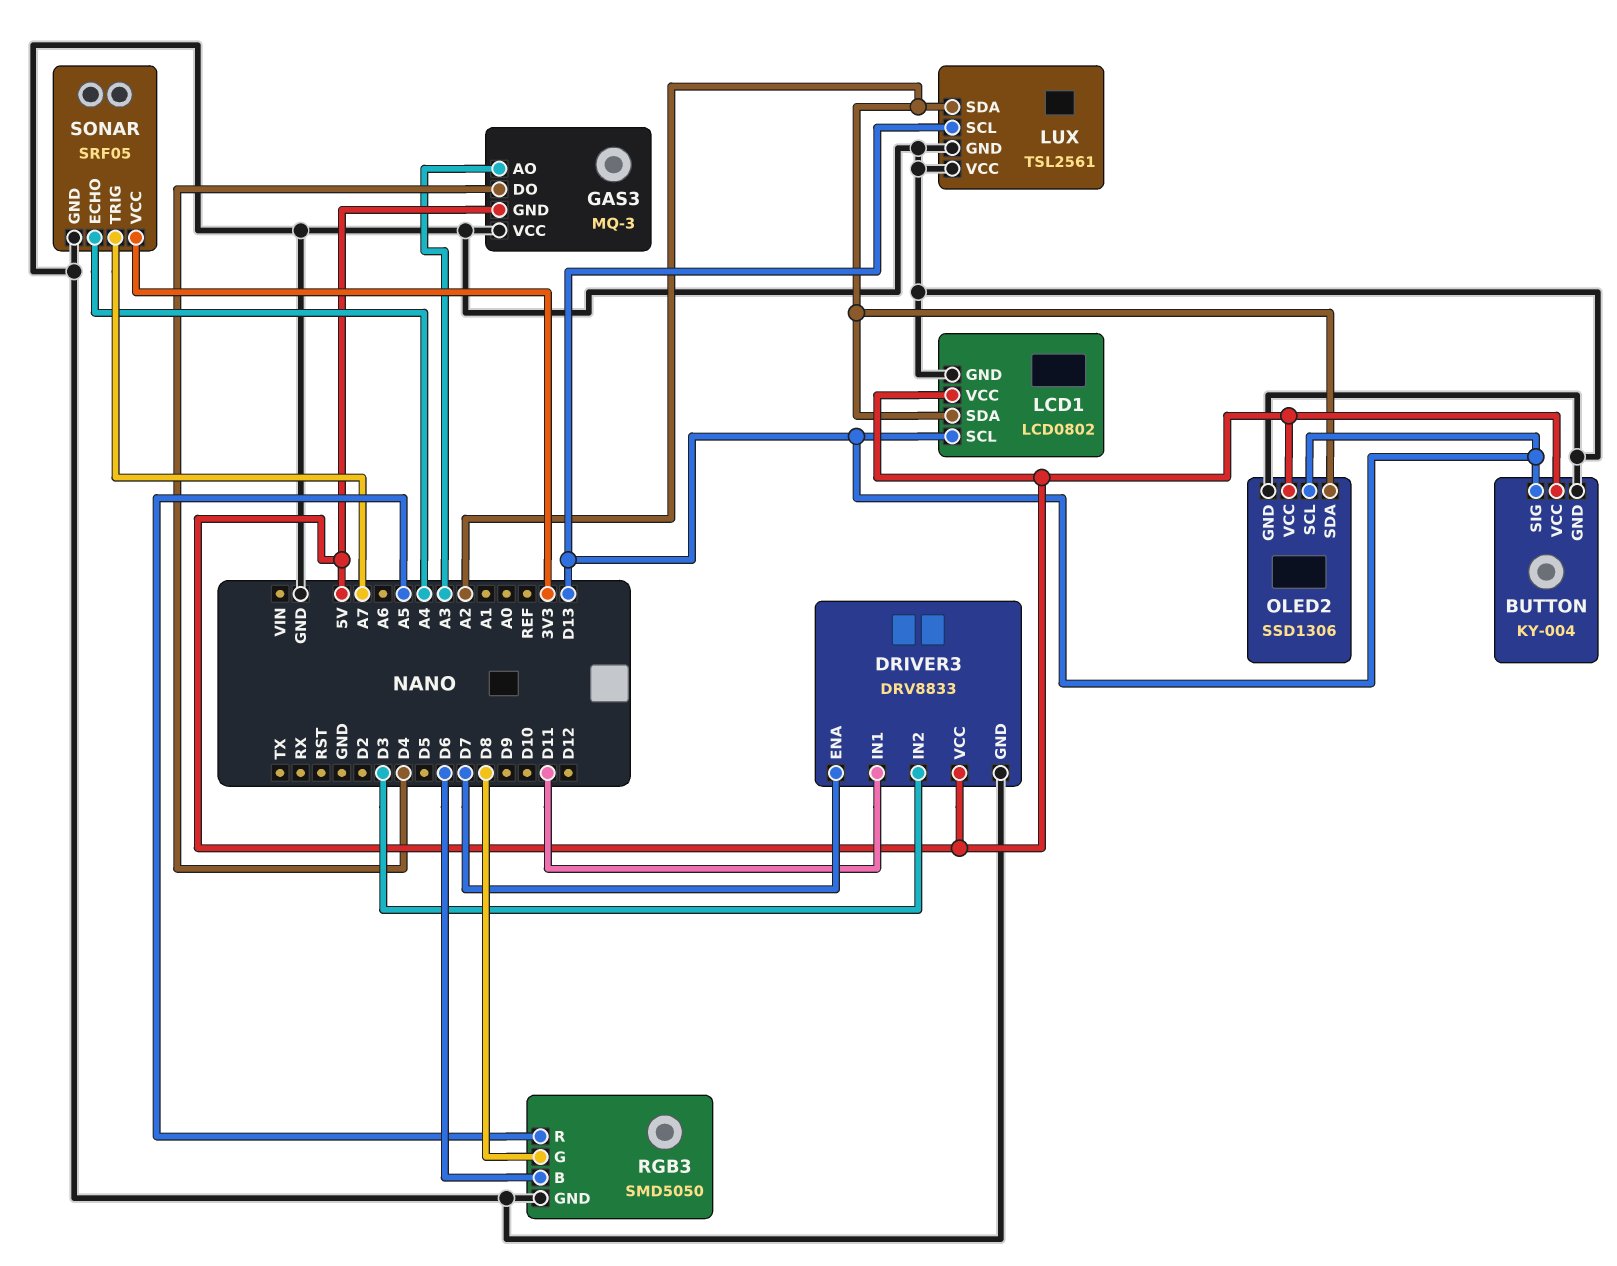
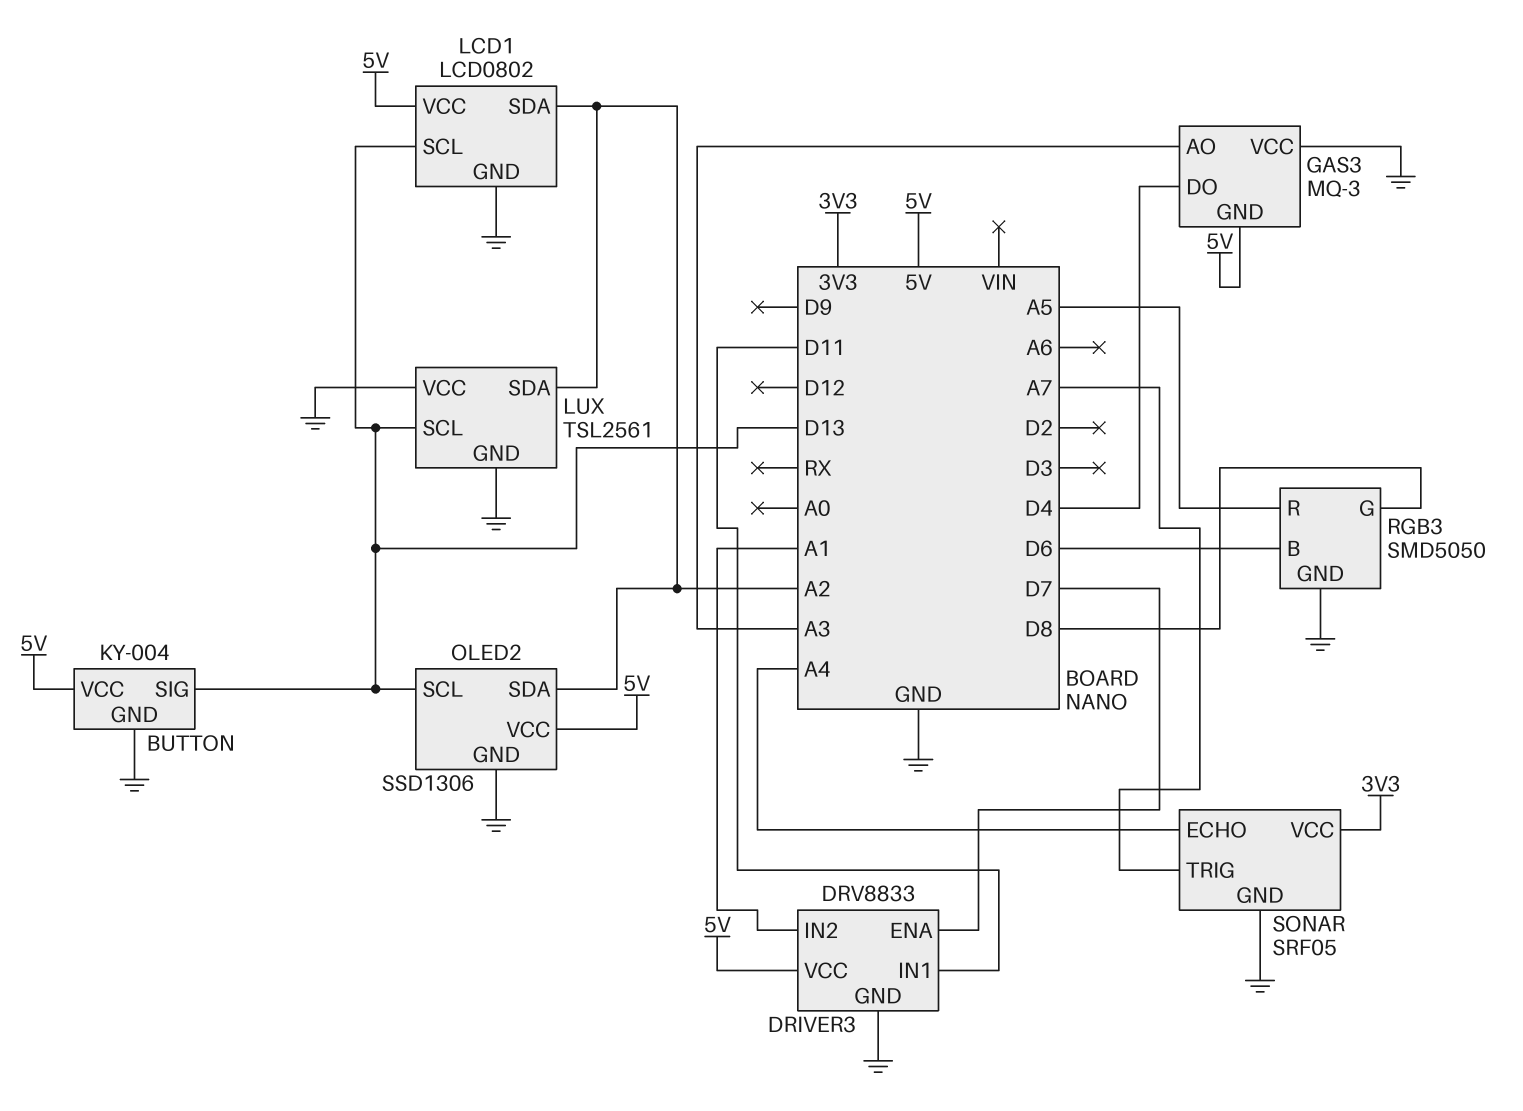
DRIVER3 pin IN2: D3 -> A1

